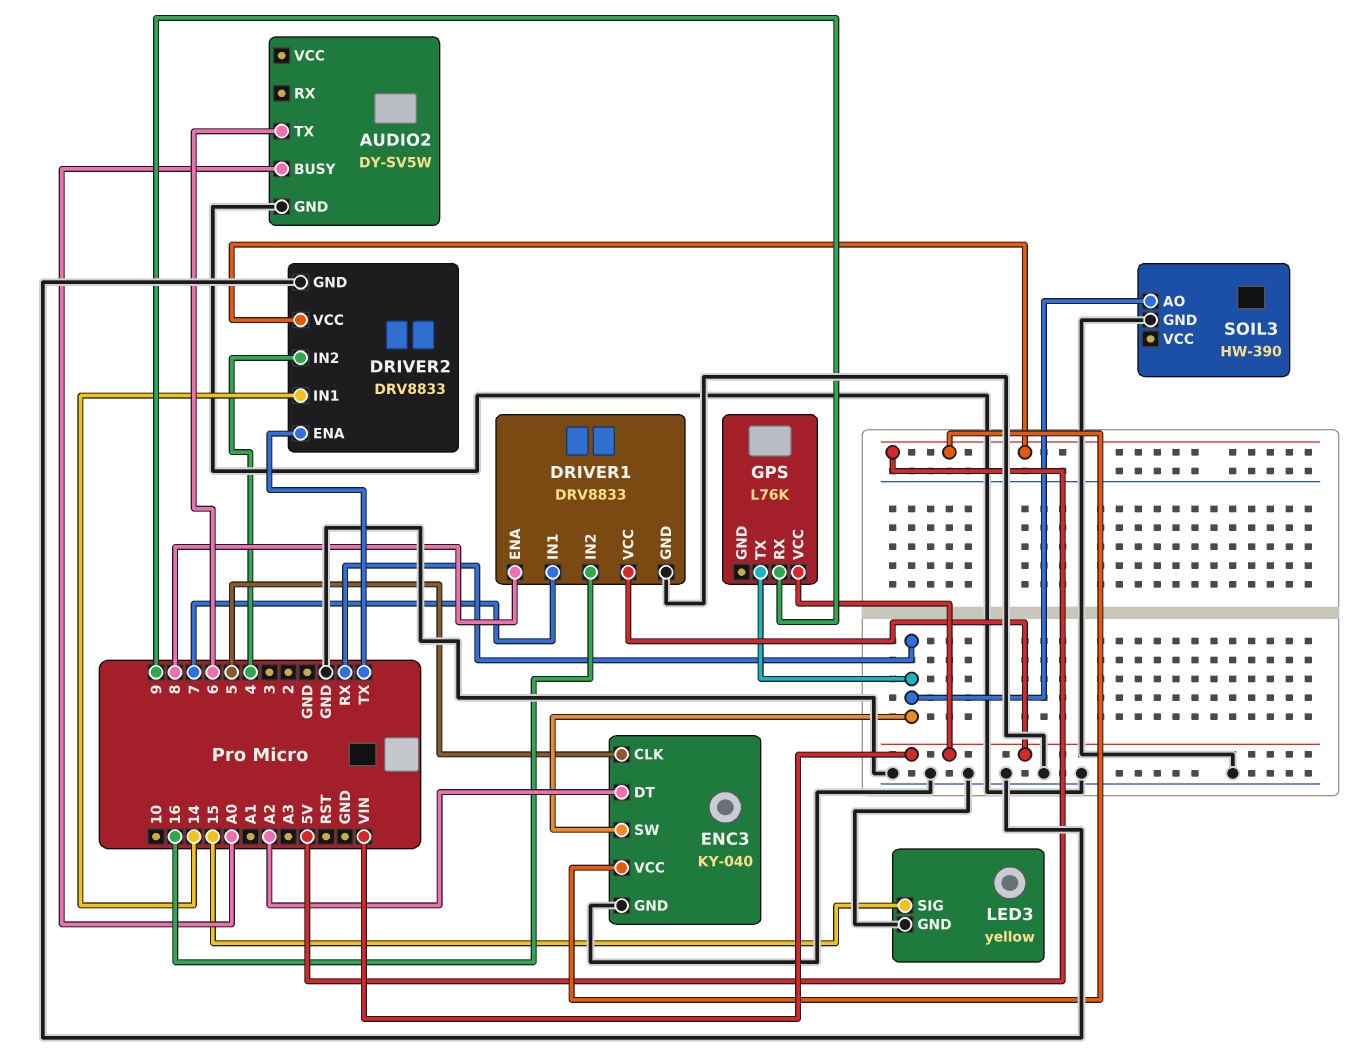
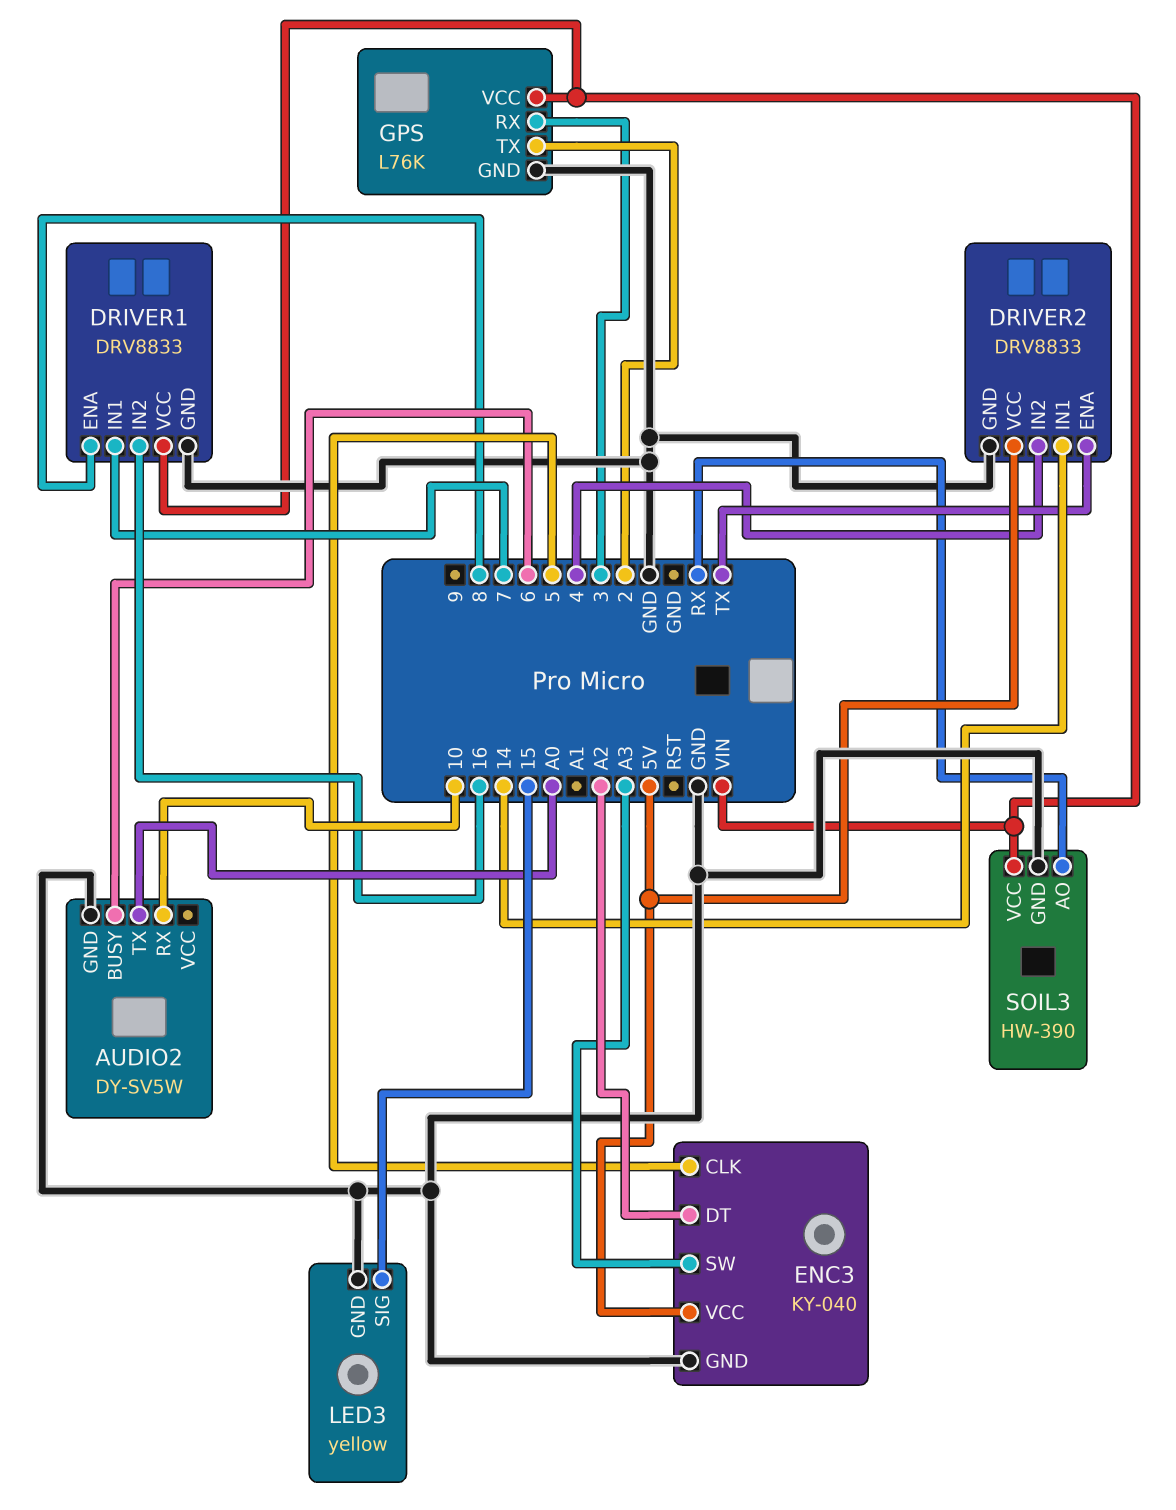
AUDIO2 pin BUSY: A0 -> 6
AUDIO2 pin RX: none -> 10
AUDIO2 pin TX: 6 -> A0
ENC3 pin SW: RX -> A3
GPS pin GND: none -> GND
GPS pin RX: 9 -> 3
GPS pin TX: RX -> 2
SOIL3 pin VCC: none -> VIN

